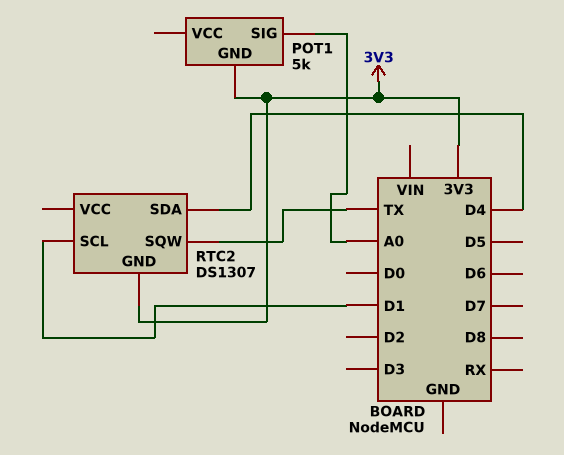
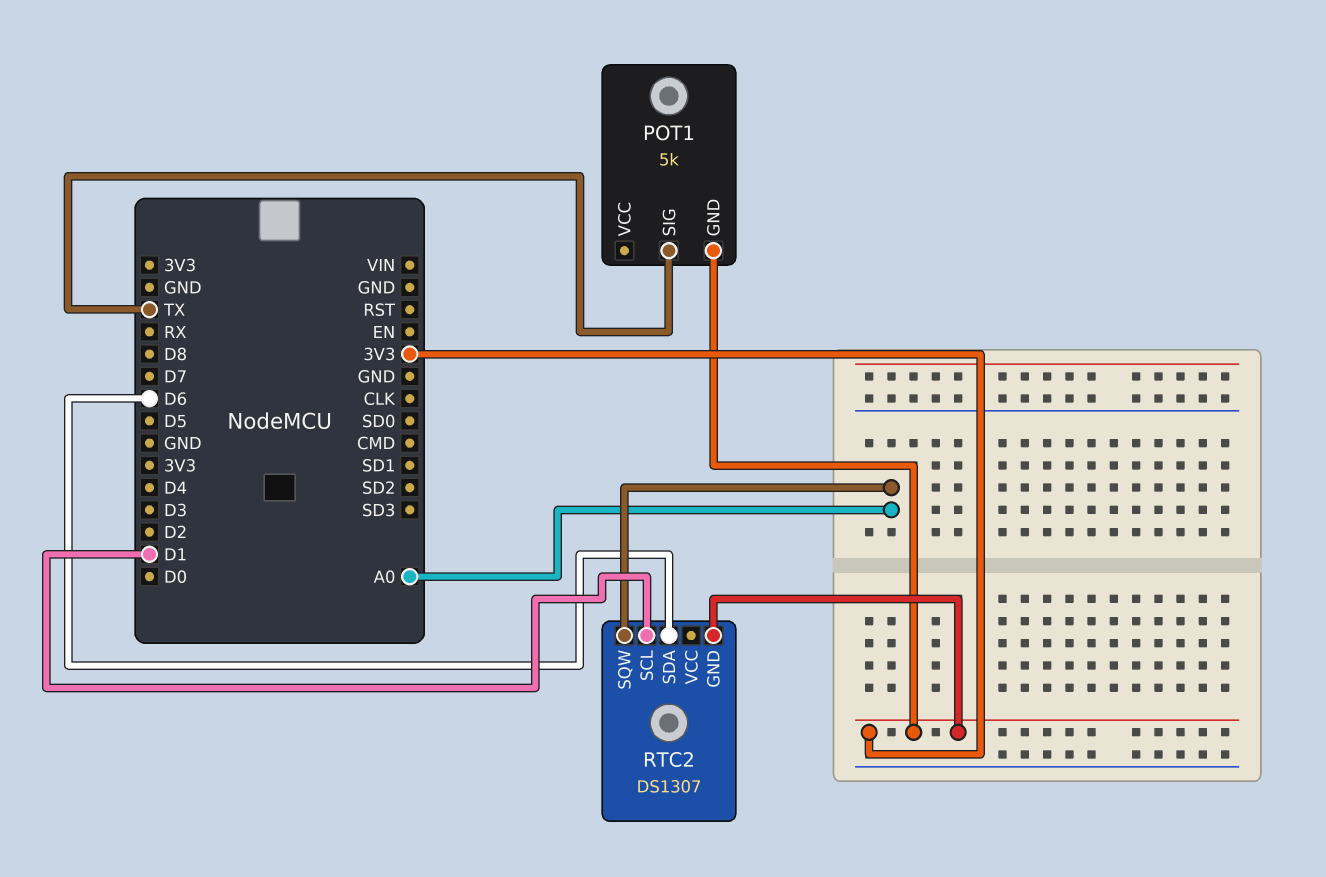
POT1 pin SIG: A0 -> TX
RTC2 pin SDA: D4 -> D6
RTC2 pin SQW: TX -> A0

